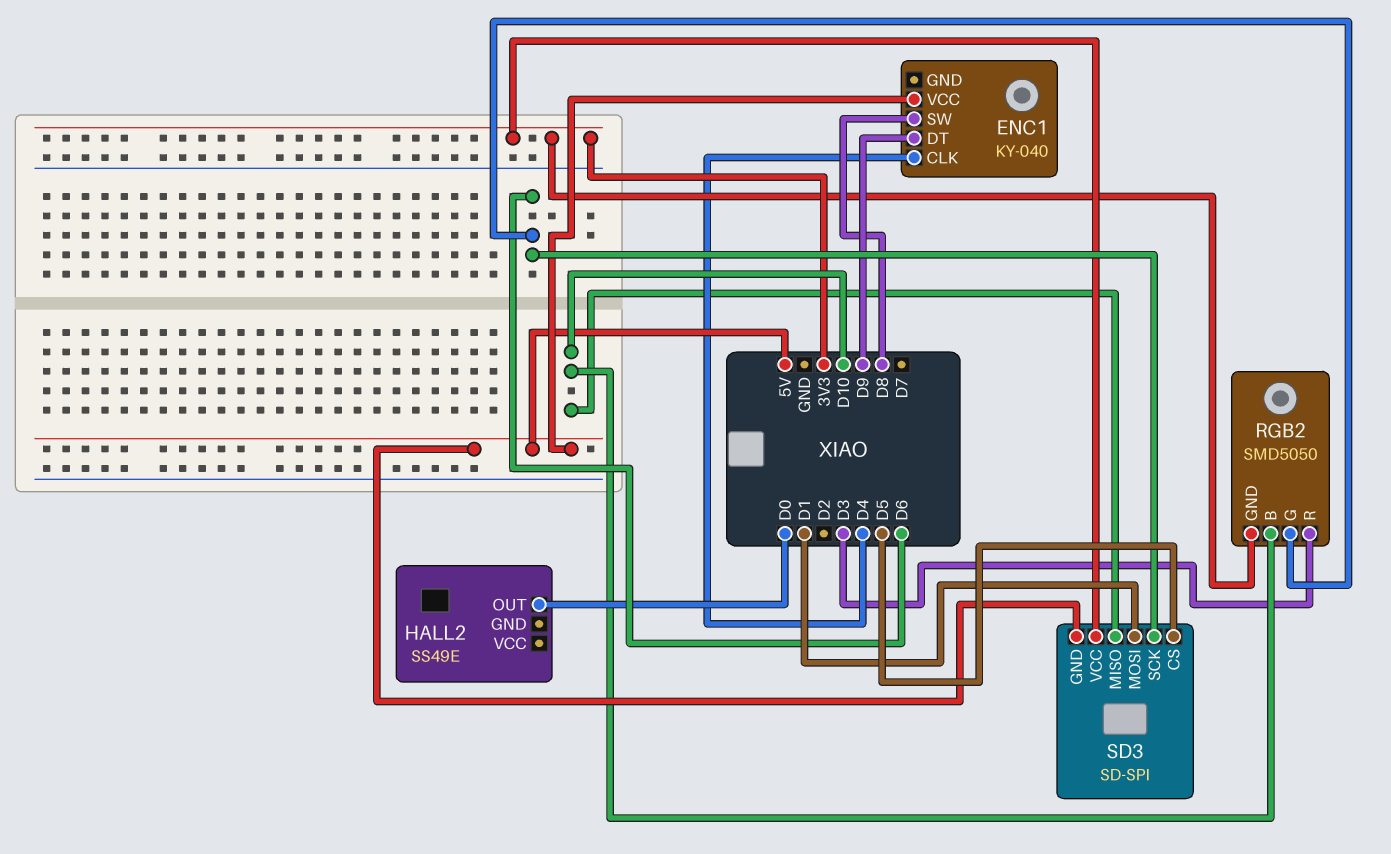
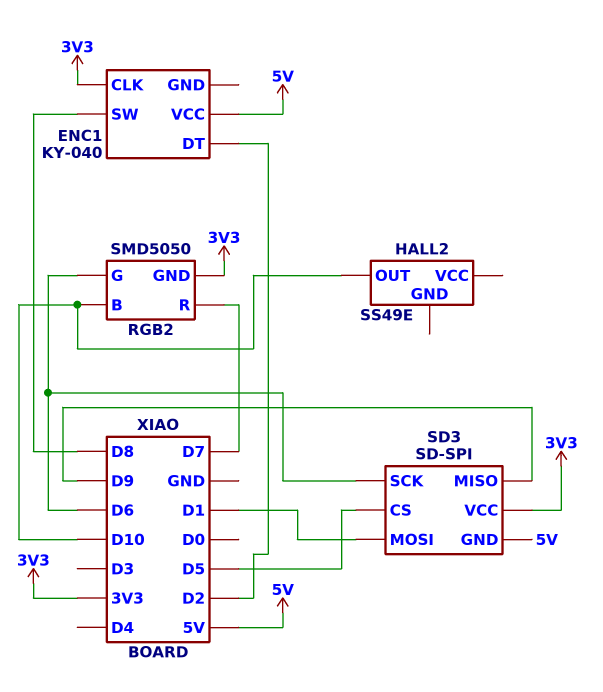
ENC1 pin CLK: D4 -> 3V3
ENC1 pin DT: D9 -> D2
HALL2 pin OUT: D0 -> D10
RGB2 pin R: D3 -> D7
SD3 pin MISO: D10 -> D9

